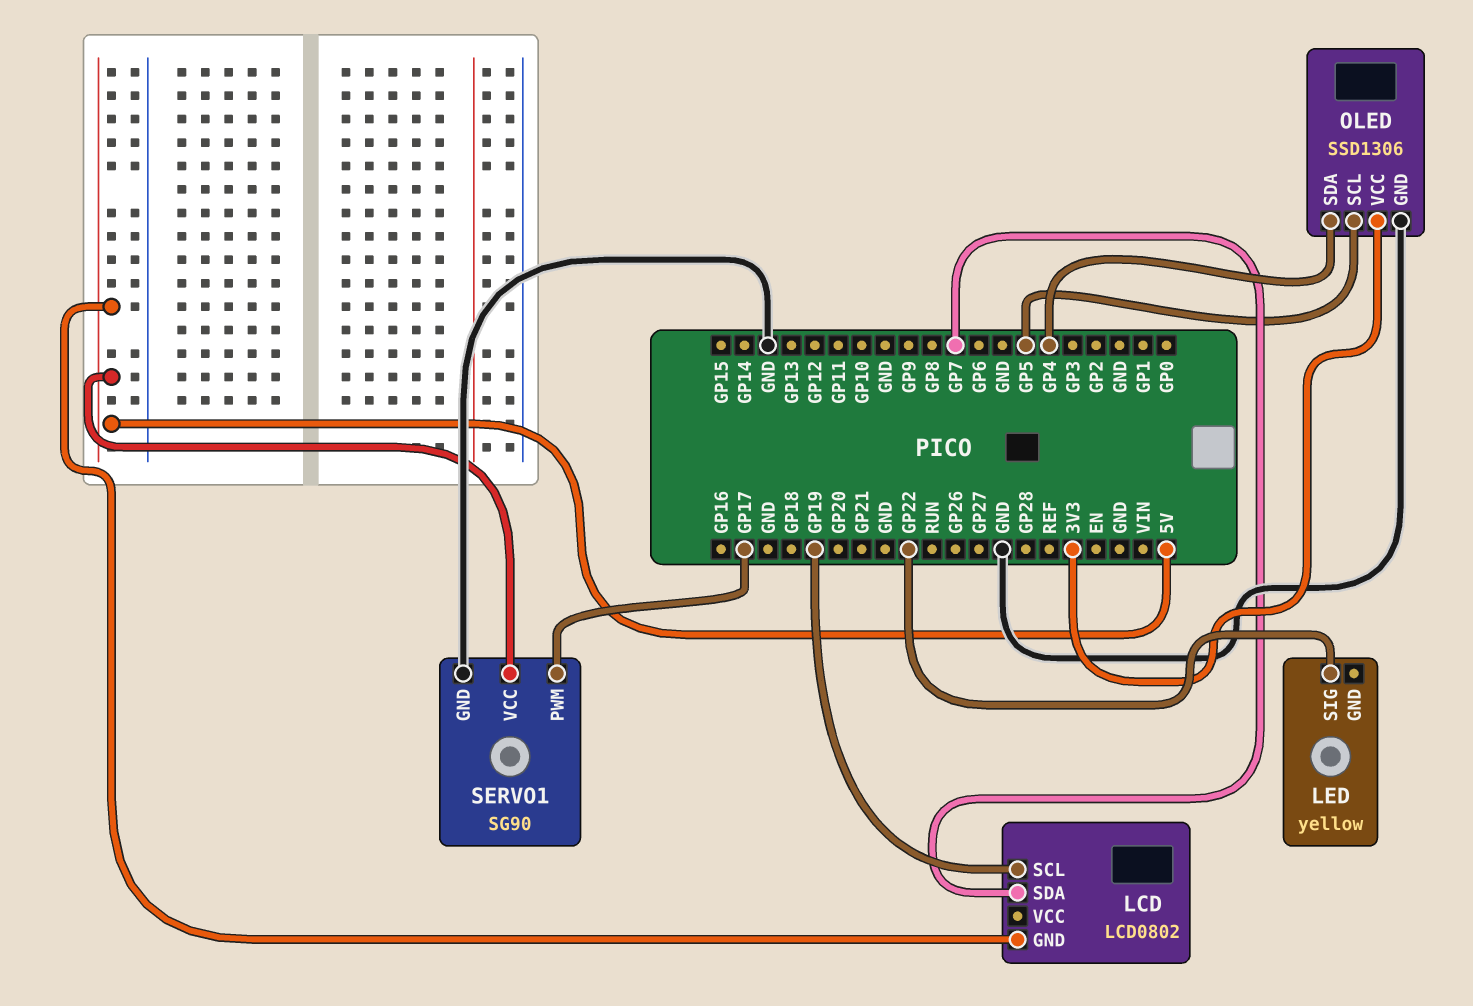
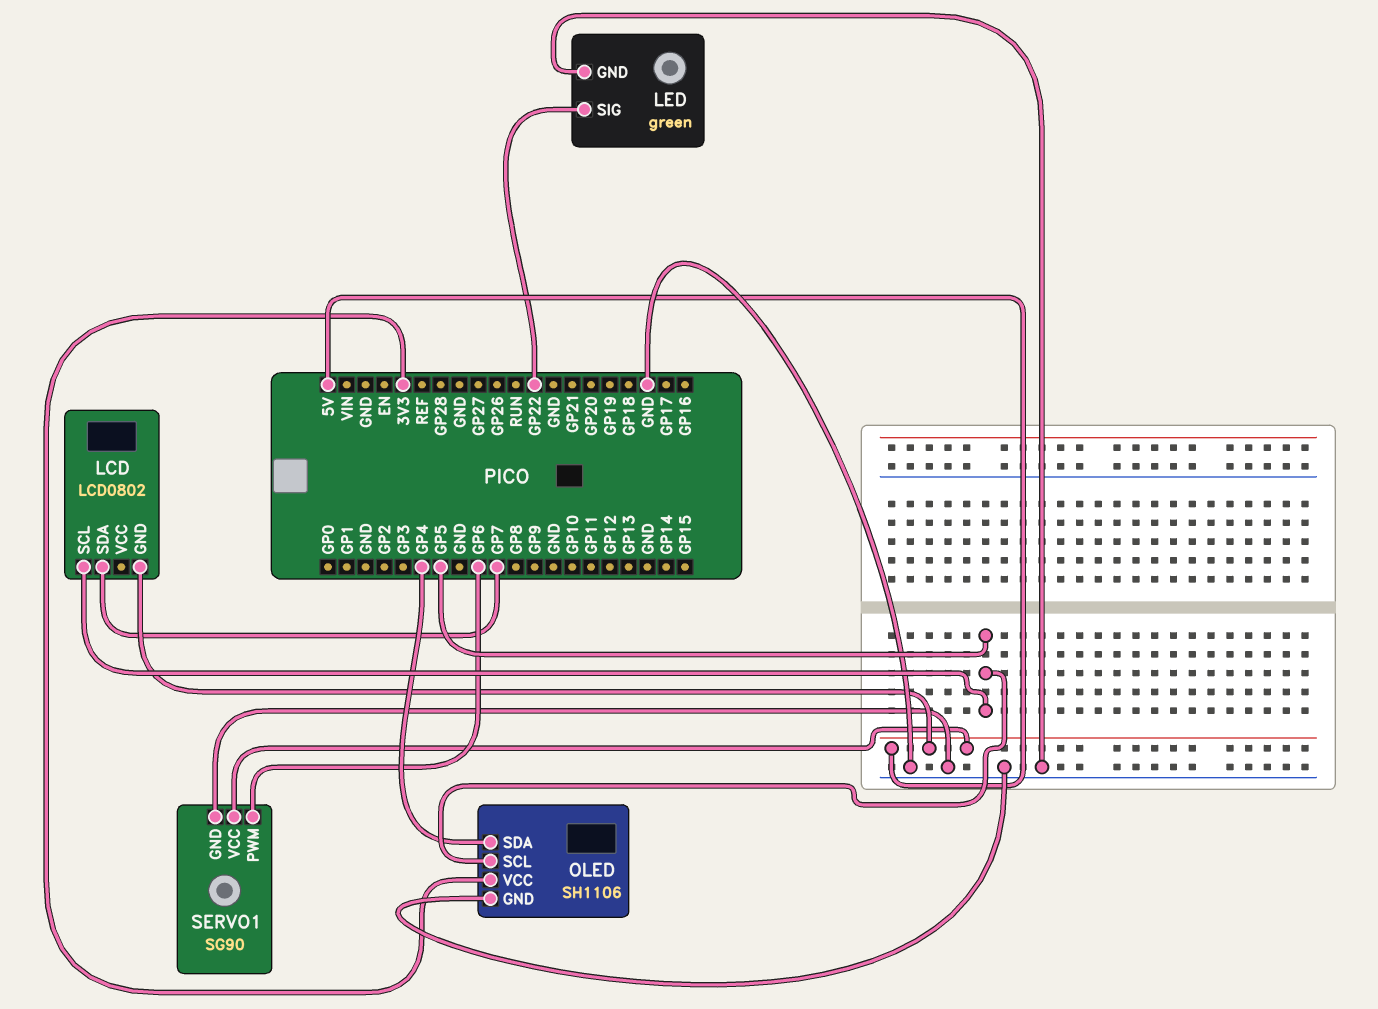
LCD pin SCL: GP19 -> GP5
LED: yellow -> green
LED pin GND: none -> GND
OLED: SSD1306 -> SH1106
SERVO1 pin PWM: GP17 -> GP6

